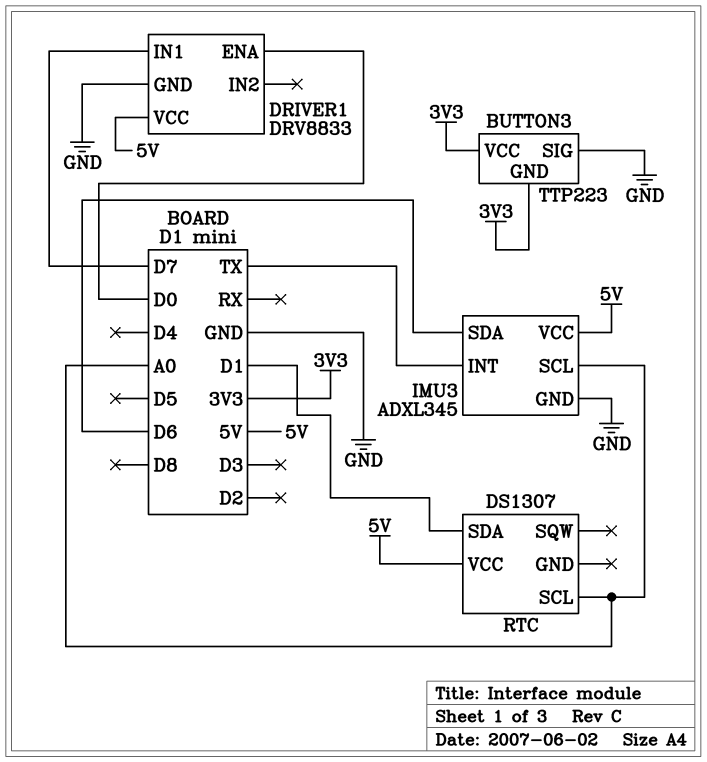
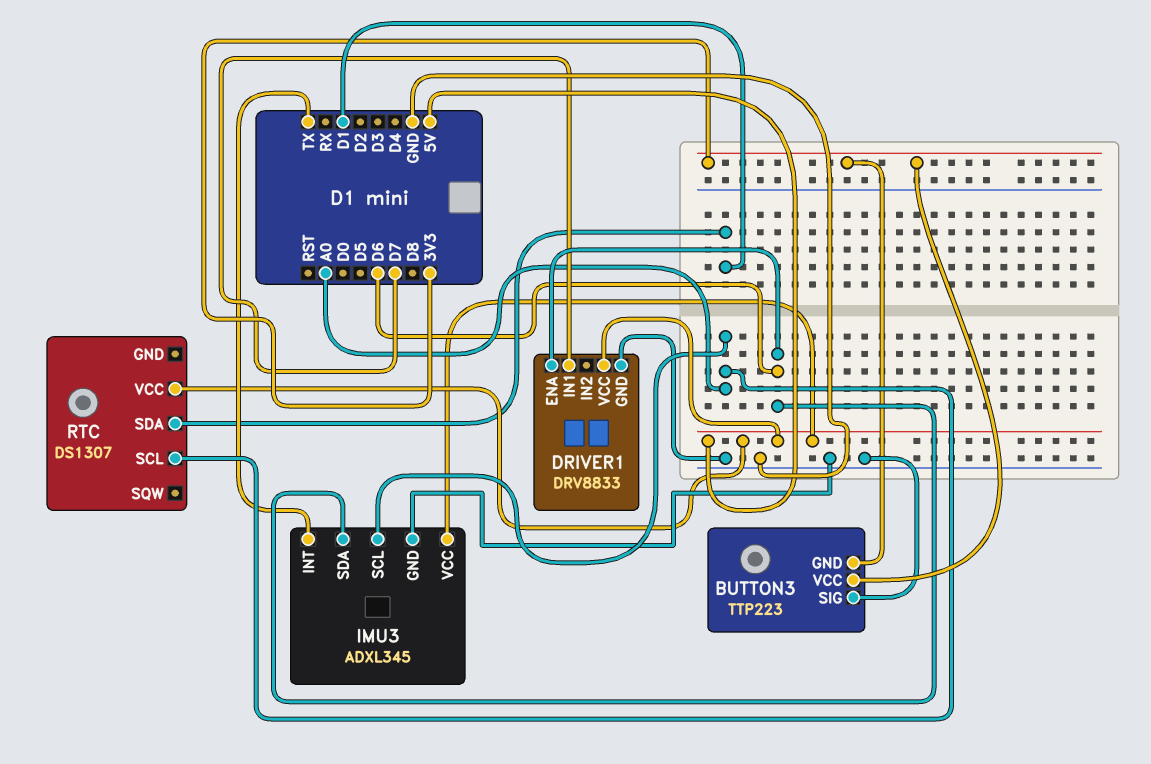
DRIVER1 pin ENA: D0 -> D6

